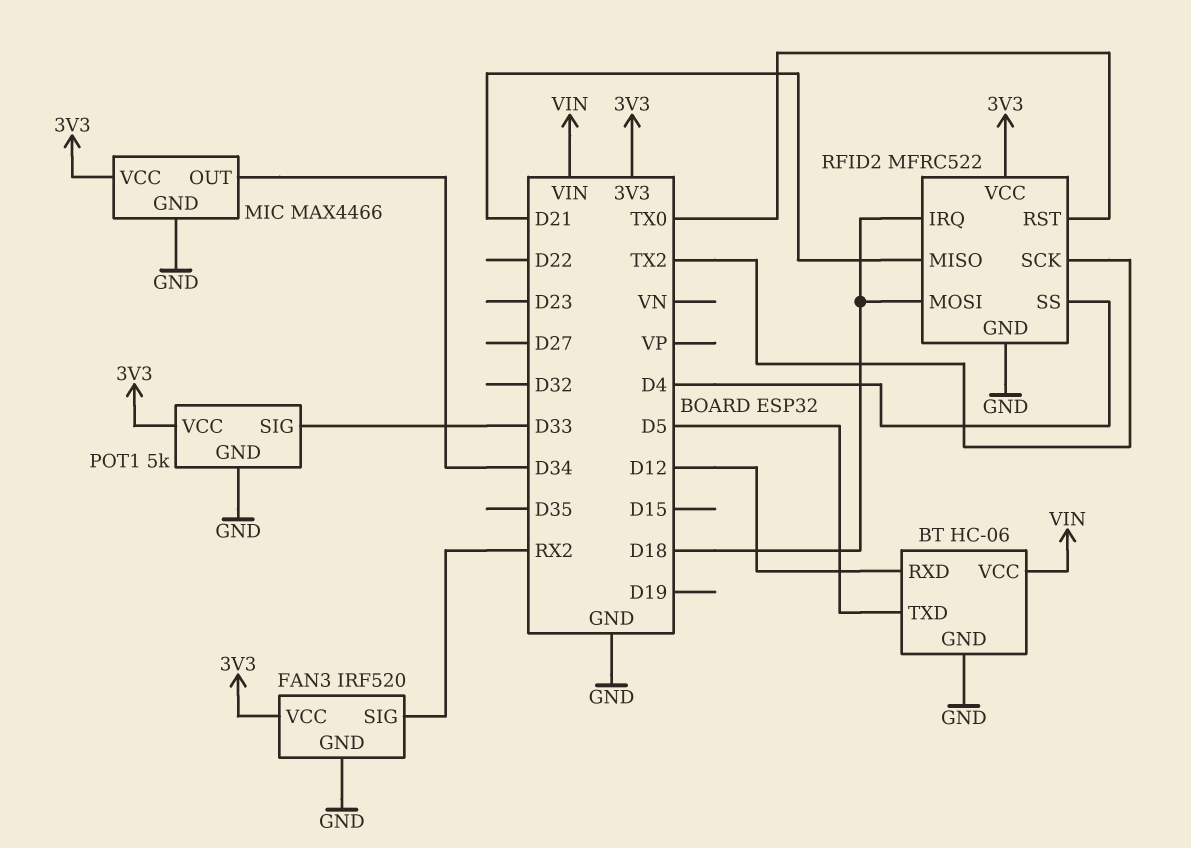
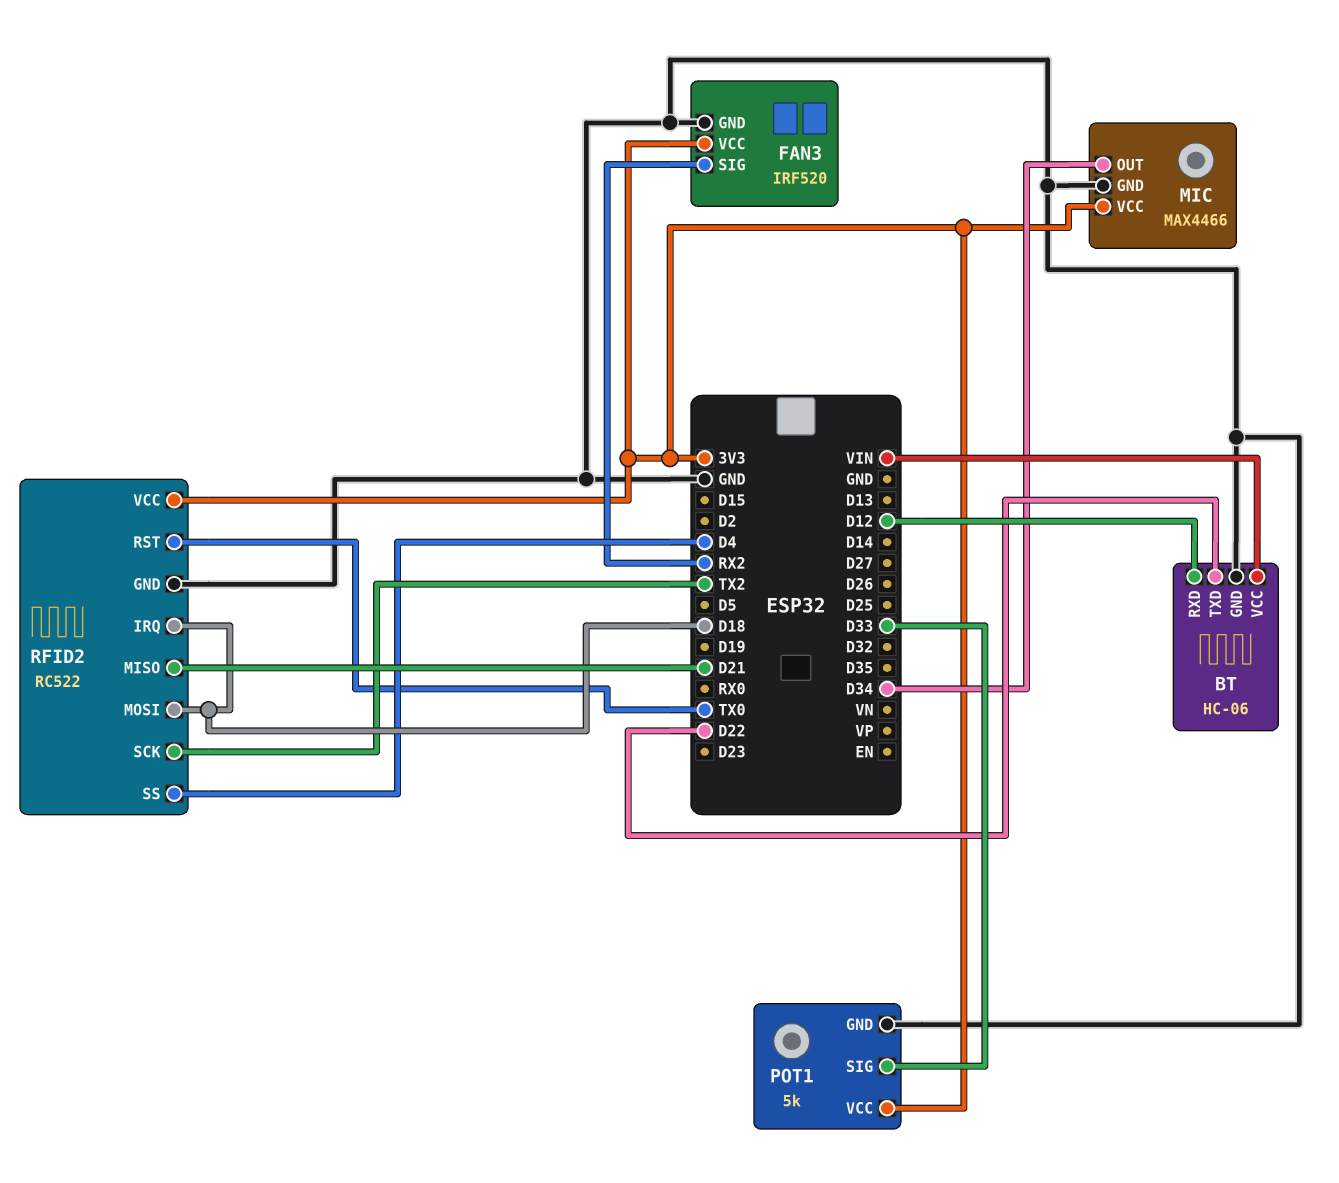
BT pin TXD: D5 -> D22
RFID2: MFRC522 -> RC522

